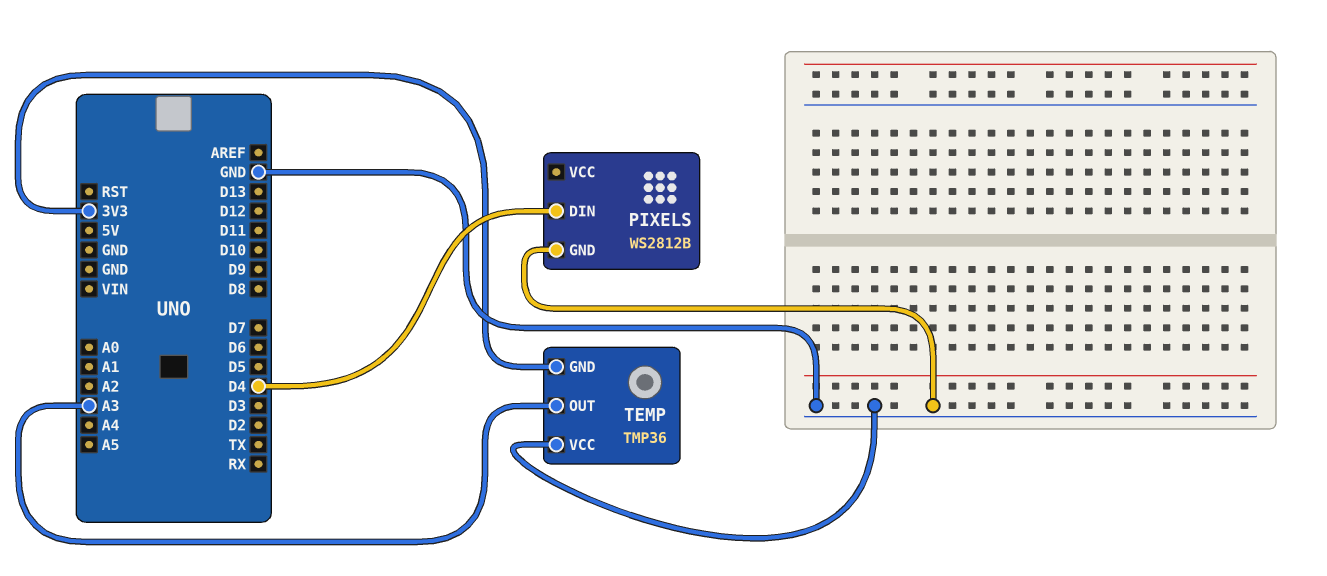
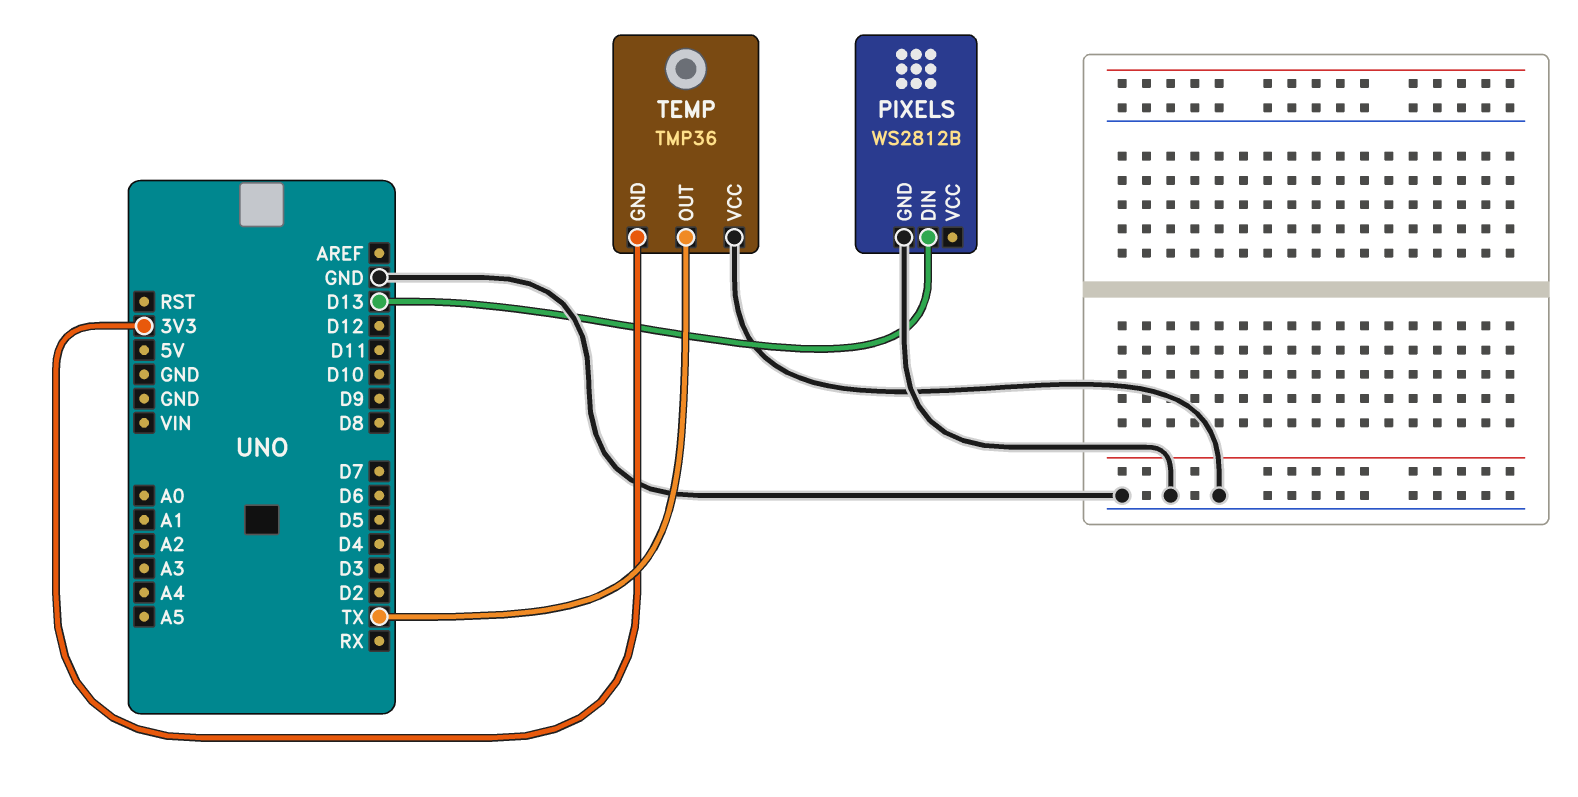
PIXELS pin DIN: D4 -> D13
TEMP pin OUT: A3 -> TX

